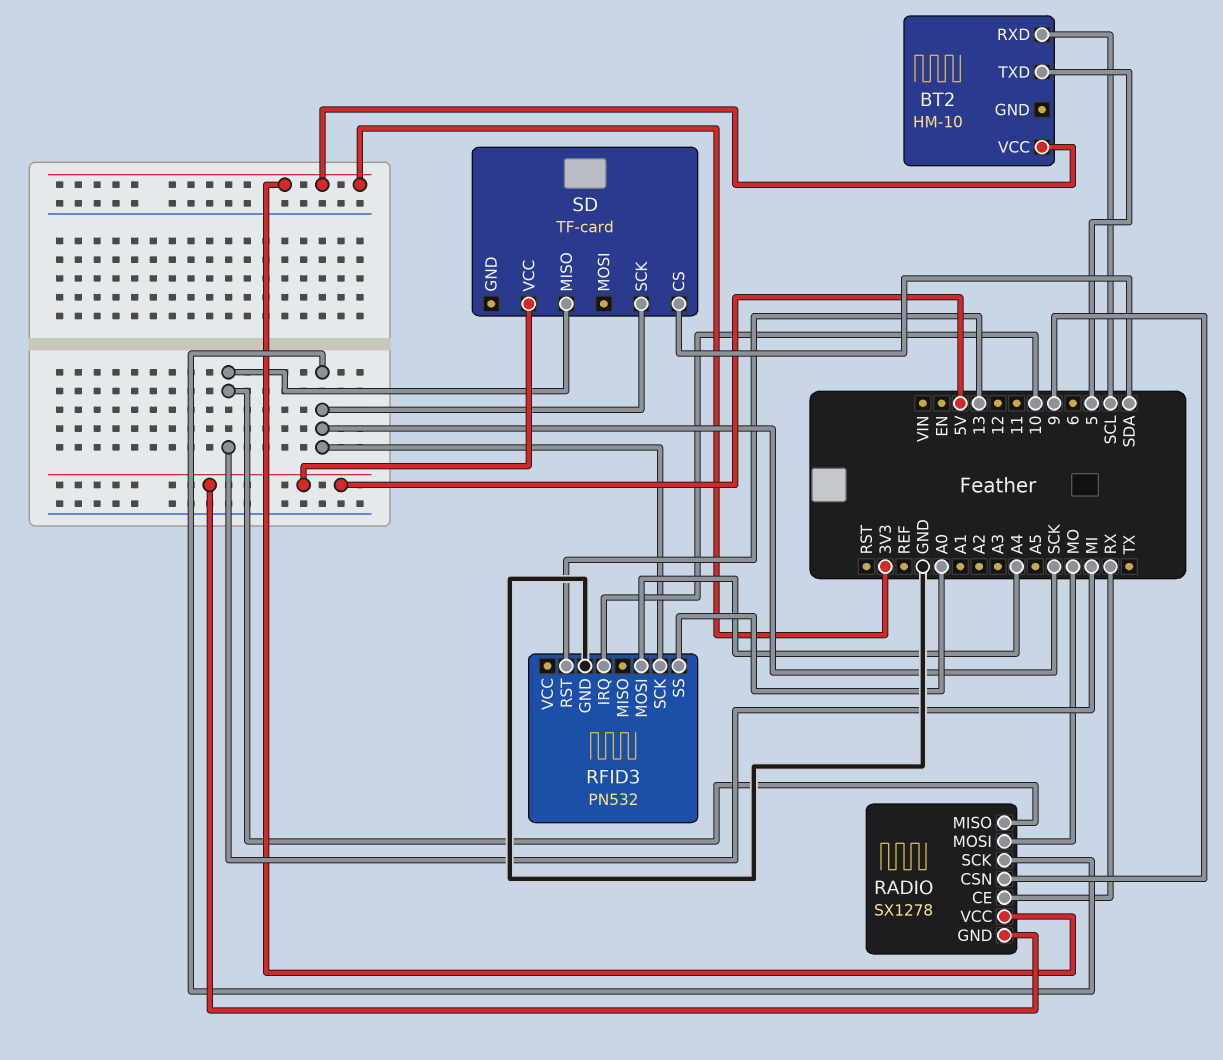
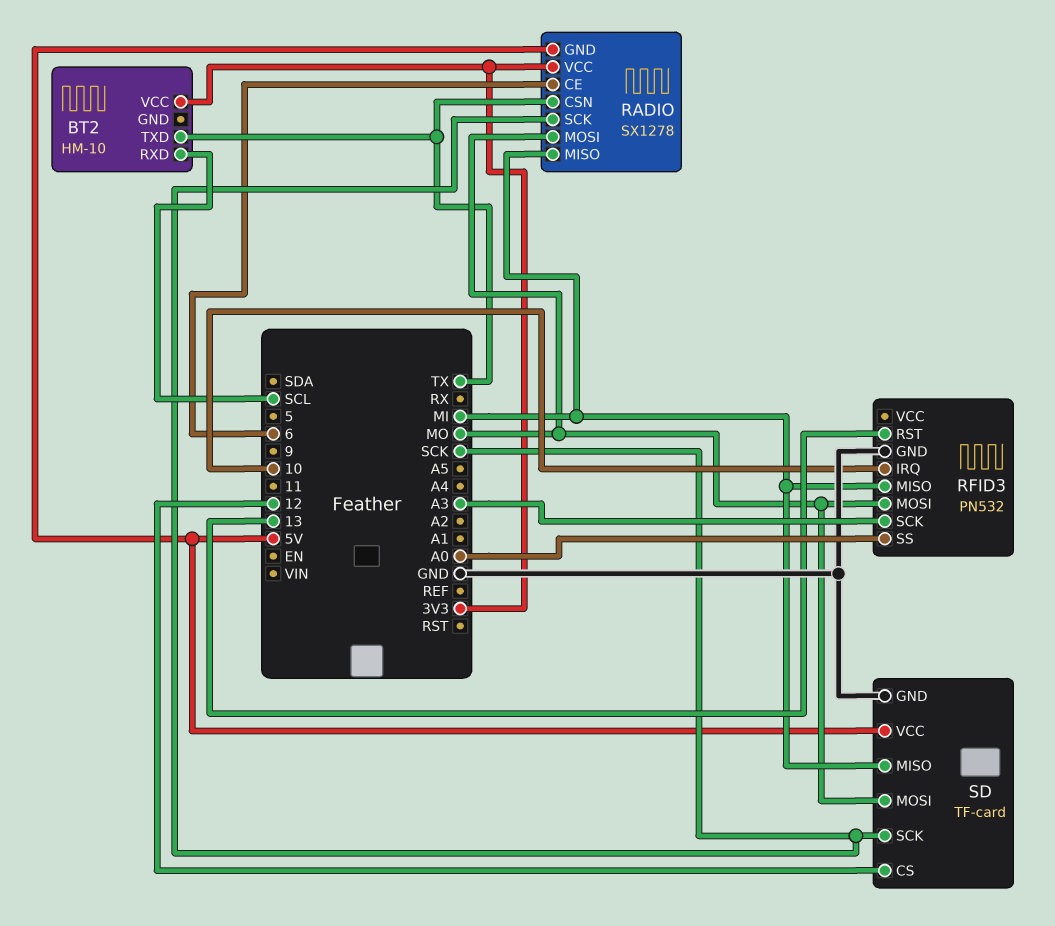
BT2 pin TXD: 5 -> TX
RADIO pin CE: RX -> 6
RADIO pin CSN: 9 -> TX
RFID3 pin MISO: none -> MI
RFID3 pin MOSI: A4 -> MO
RFID3 pin SCK: SCK -> A3
SD pin CS: SDA -> 12
SD pin GND: none -> GND
SD pin MOSI: none -> MO

